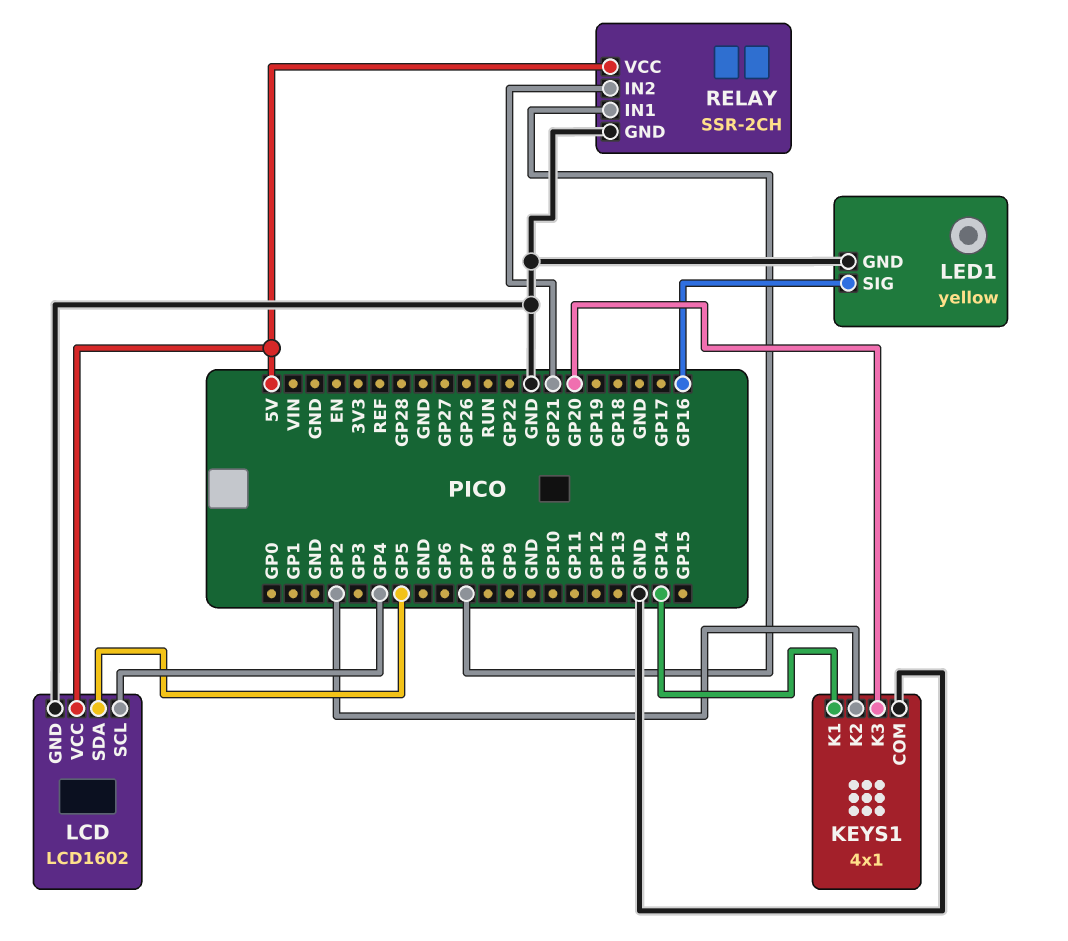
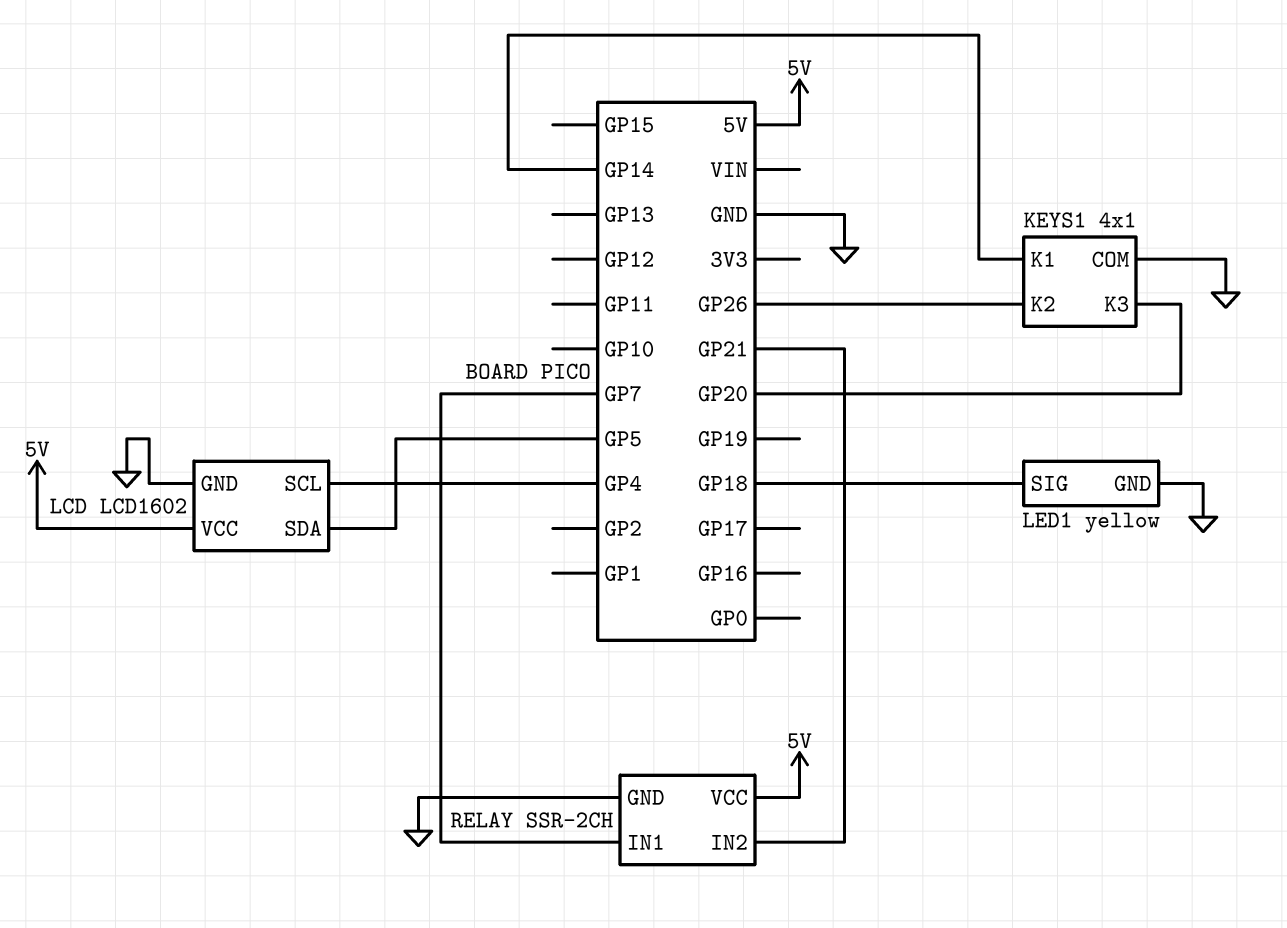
KEYS1 pin K2: GP2 -> GP26
LED1 pin SIG: GP16 -> GP18

